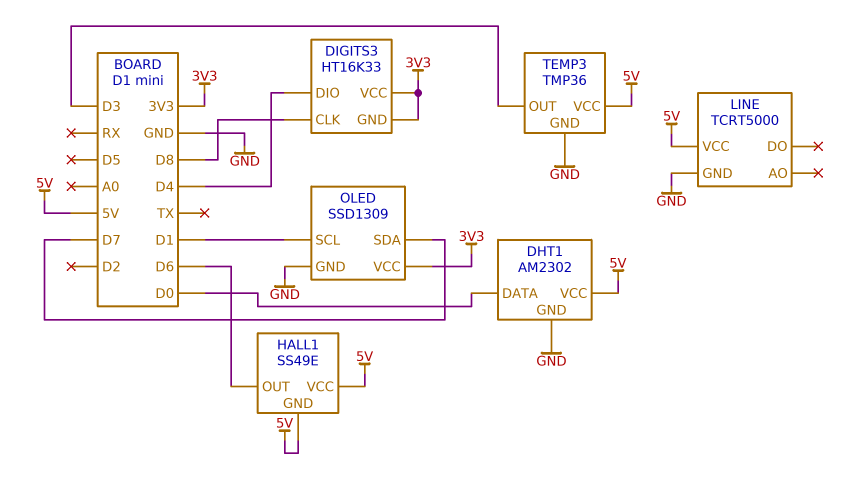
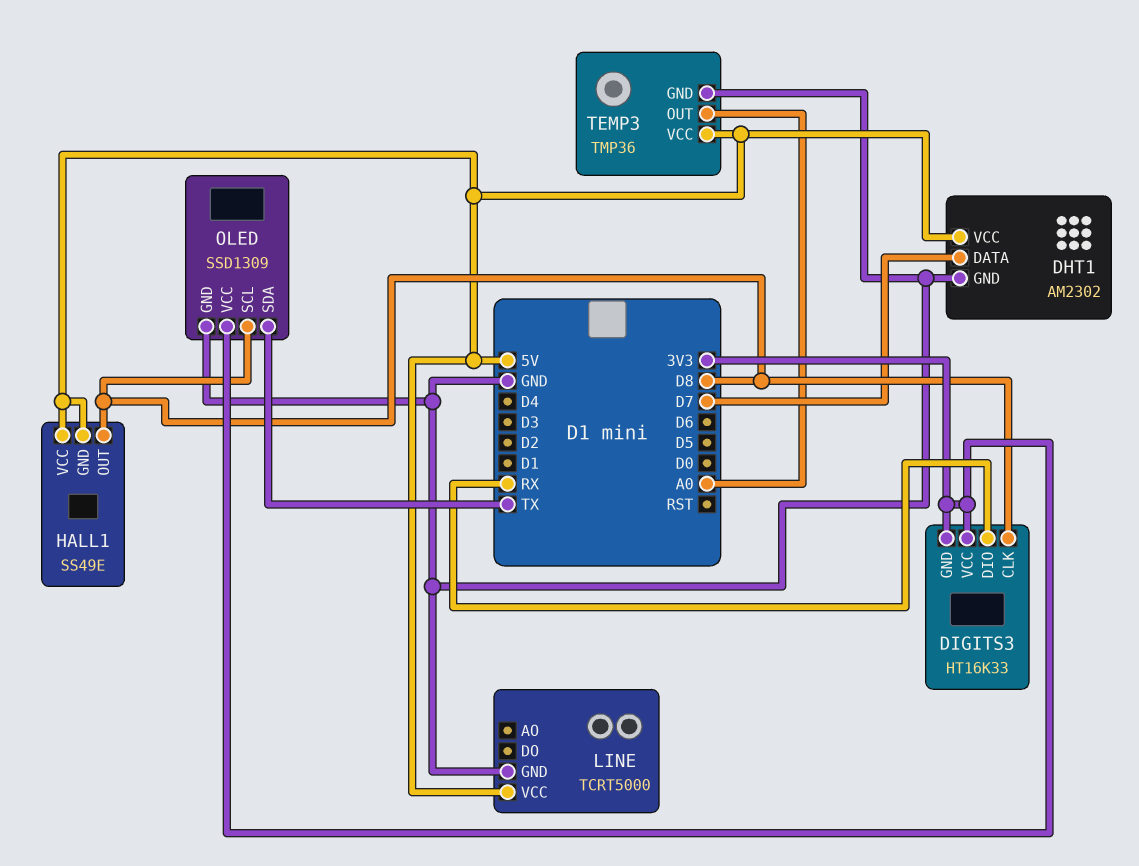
DHT1 pin DATA: D0 -> D7
DIGITS3 pin DIO: D4 -> RX
HALL1 pin OUT: D6 -> D8
OLED pin SCL: D1 -> D8
OLED pin SDA: D7 -> TX
TEMP3 pin OUT: D3 -> A0

